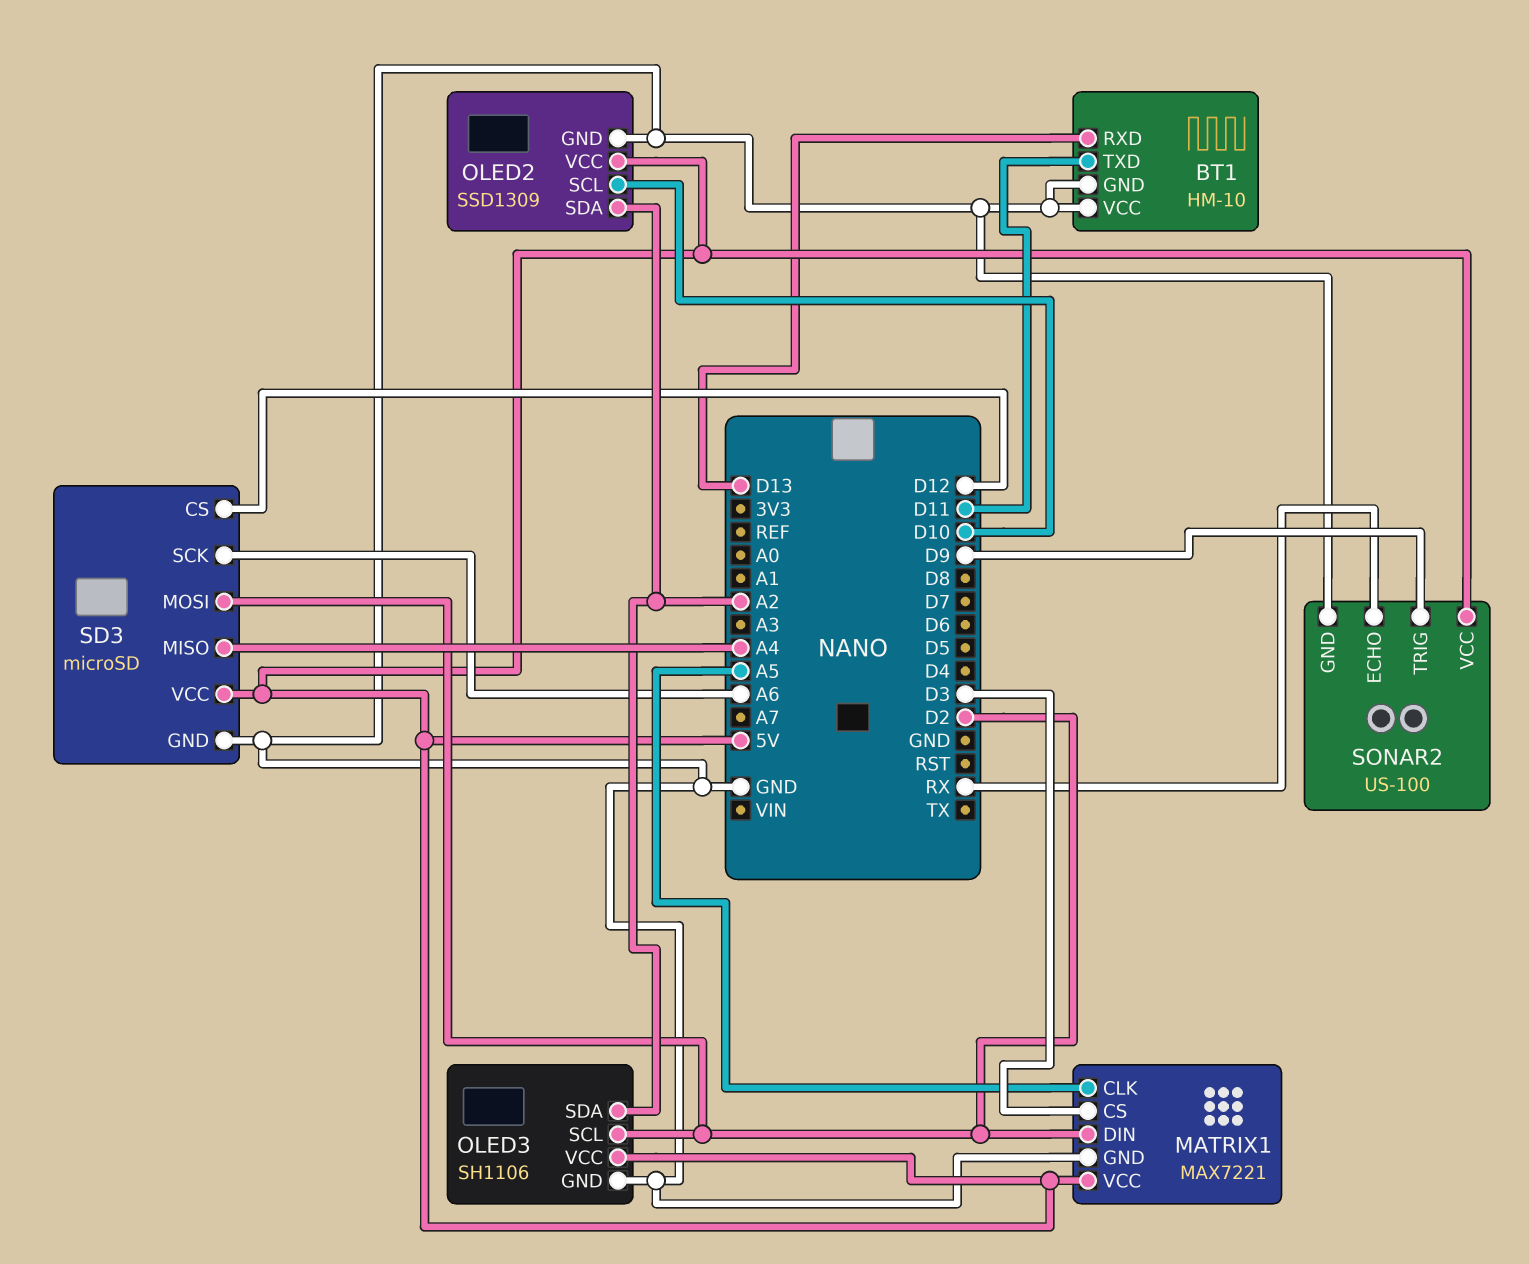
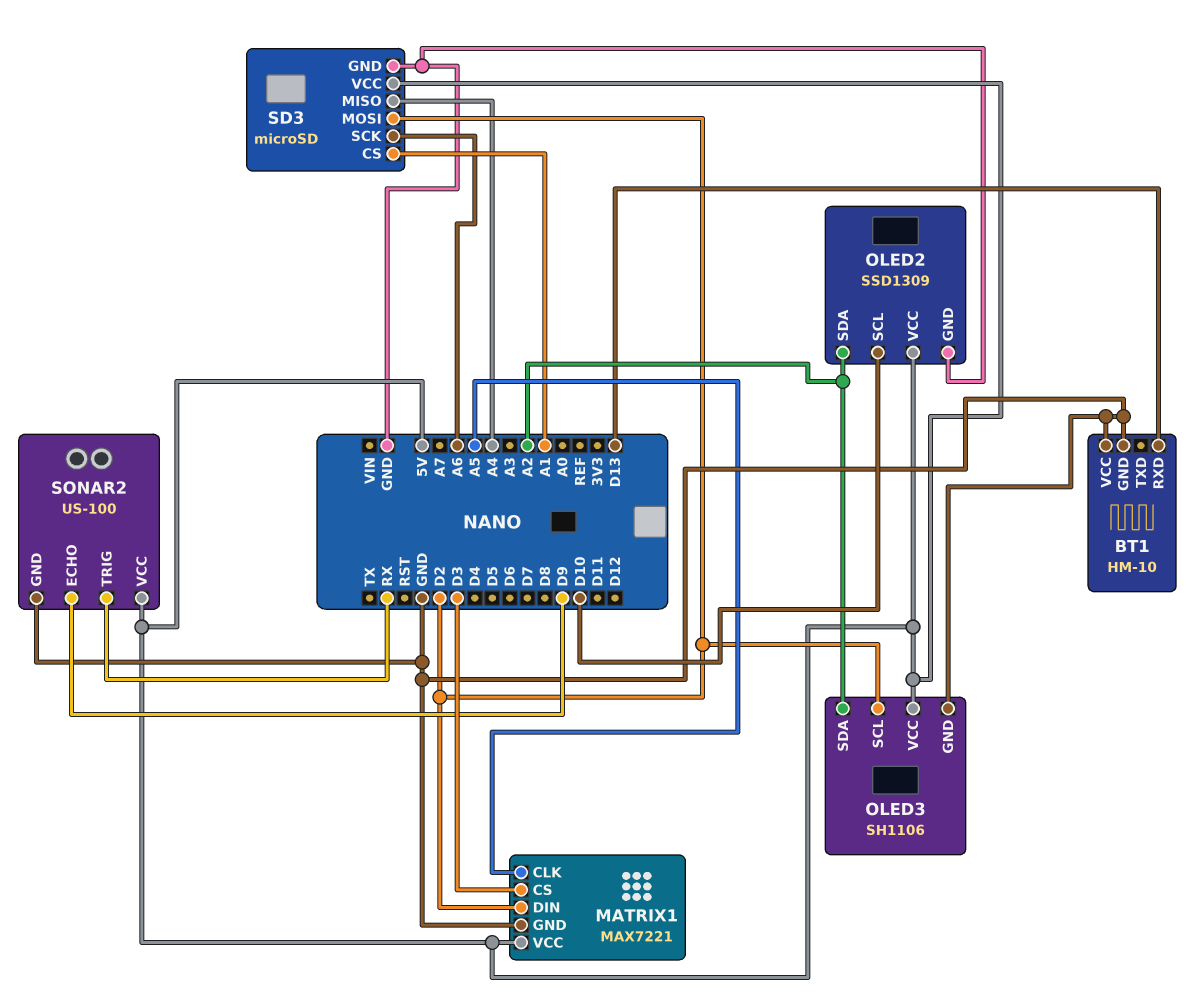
BT1 pin TXD: D11 -> none
SD3 pin CS: D12 -> A1
SONAR2 pin ECHO: RX -> D9
SONAR2 pin TRIG: D9 -> RX

